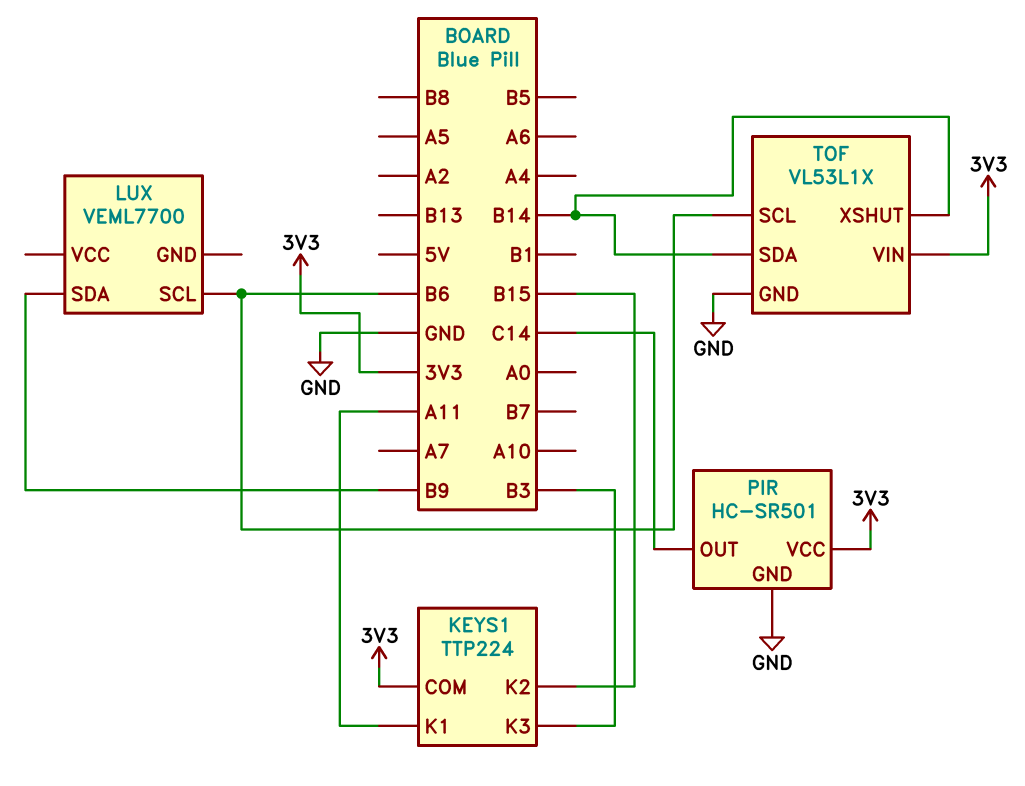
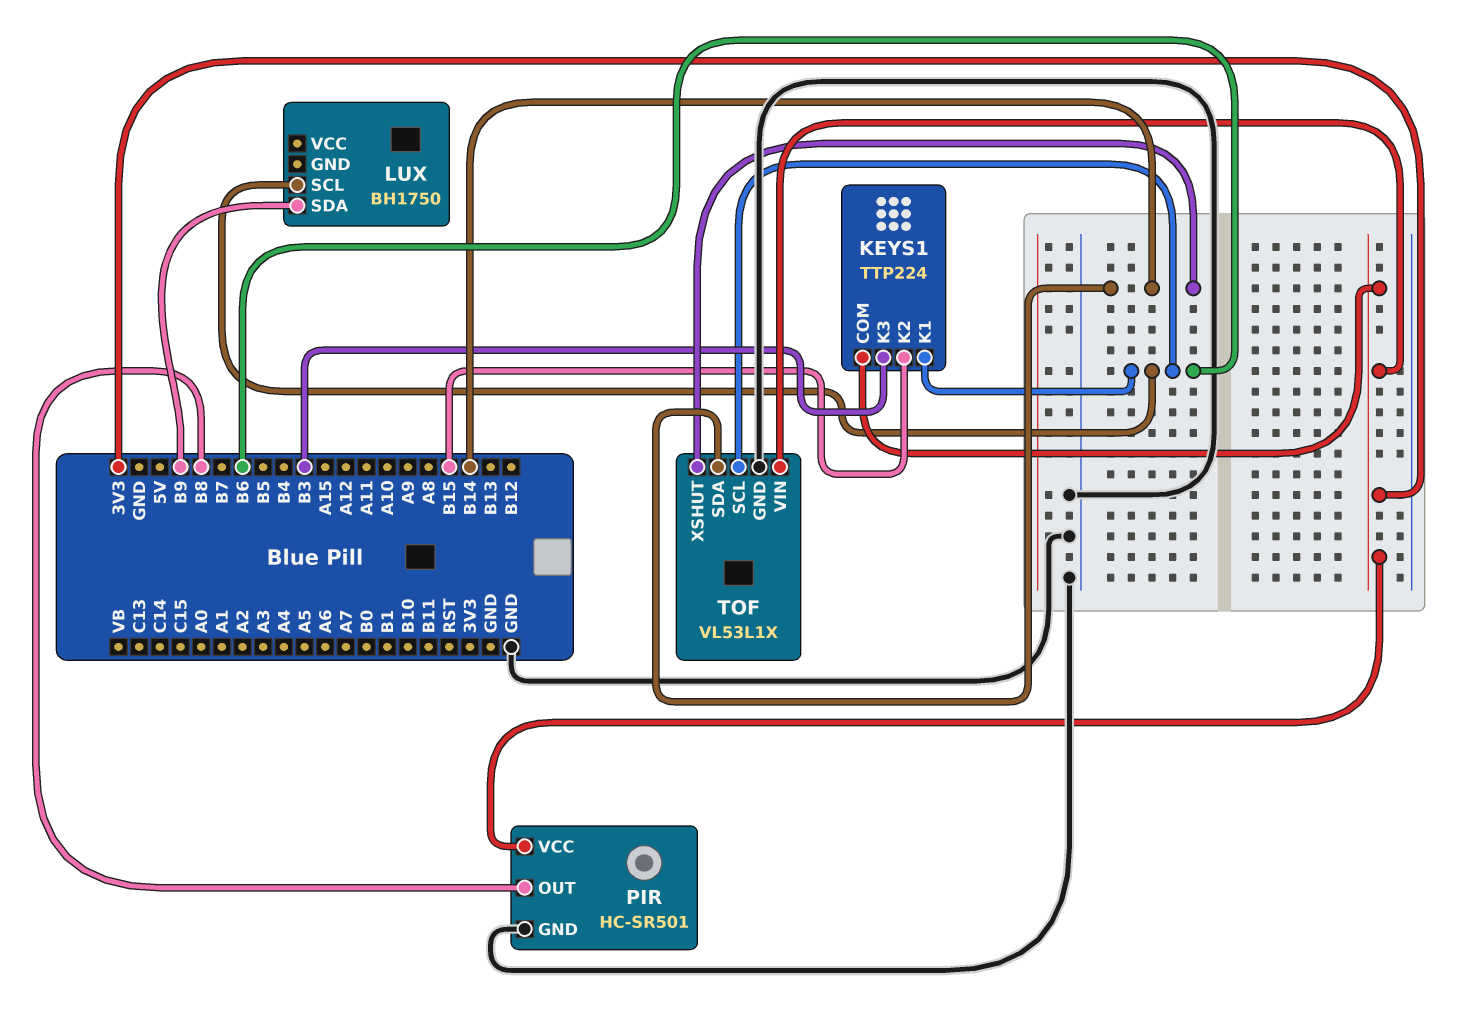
KEYS1 pin K1: A11 -> B6
LUX: VEML7700 -> BH1750
PIR pin OUT: C14 -> B8

